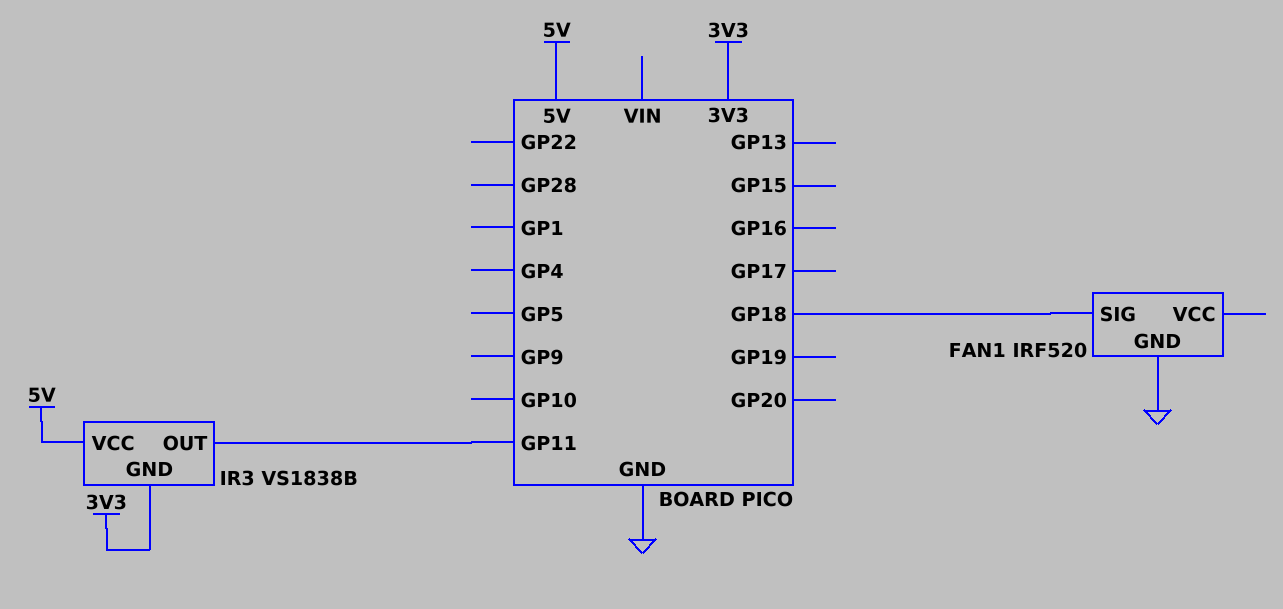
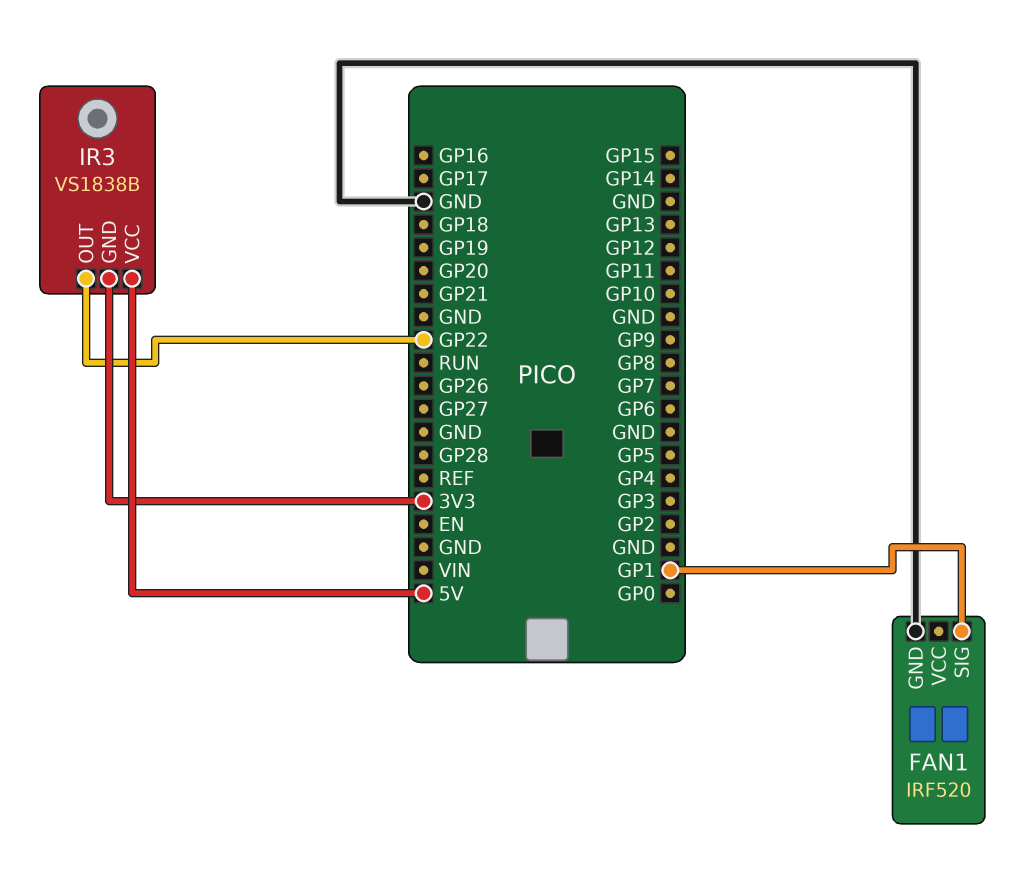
FAN1 pin SIG: GP18 -> GP1
IR3 pin OUT: GP11 -> GP22

